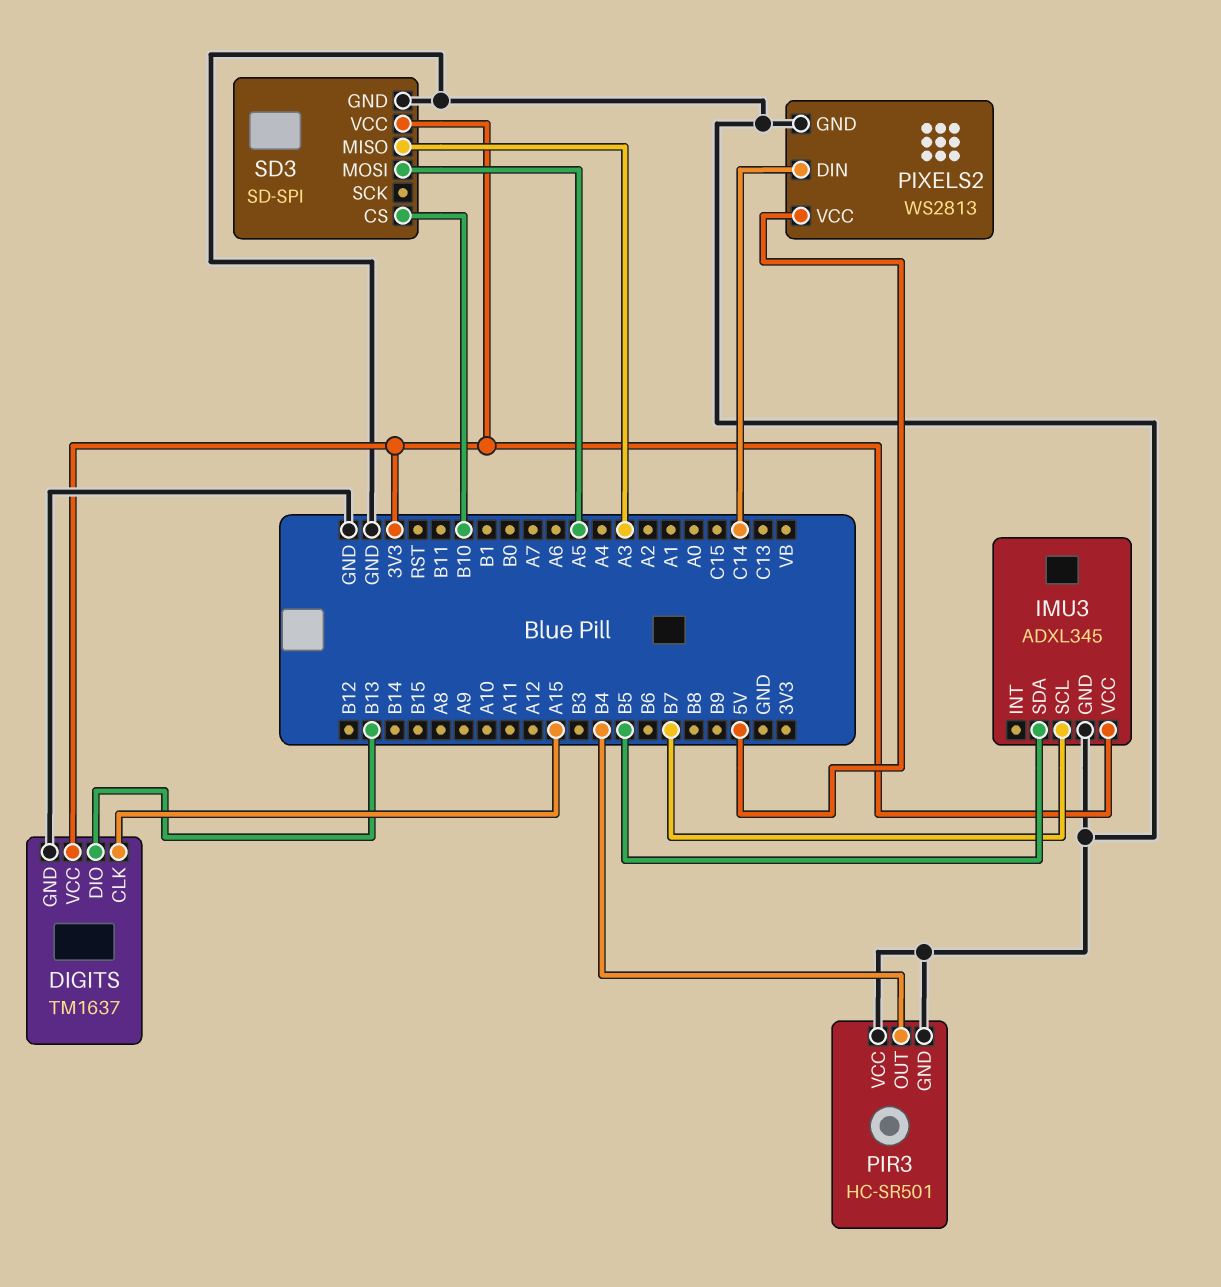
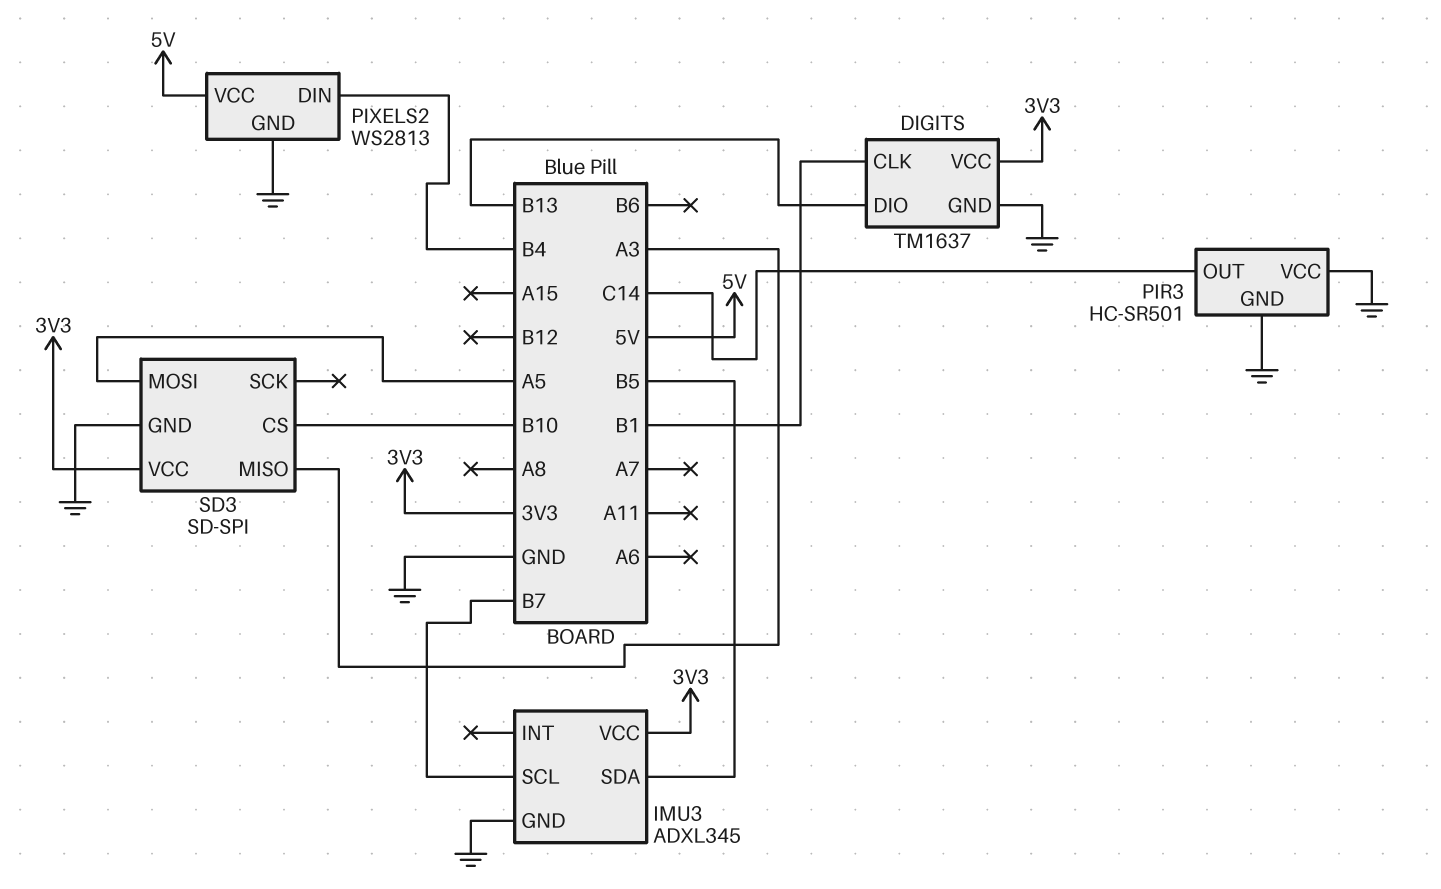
DIGITS pin CLK: A15 -> B1
PIR3 pin OUT: B4 -> C14
PIXELS2 pin DIN: C14 -> B4

